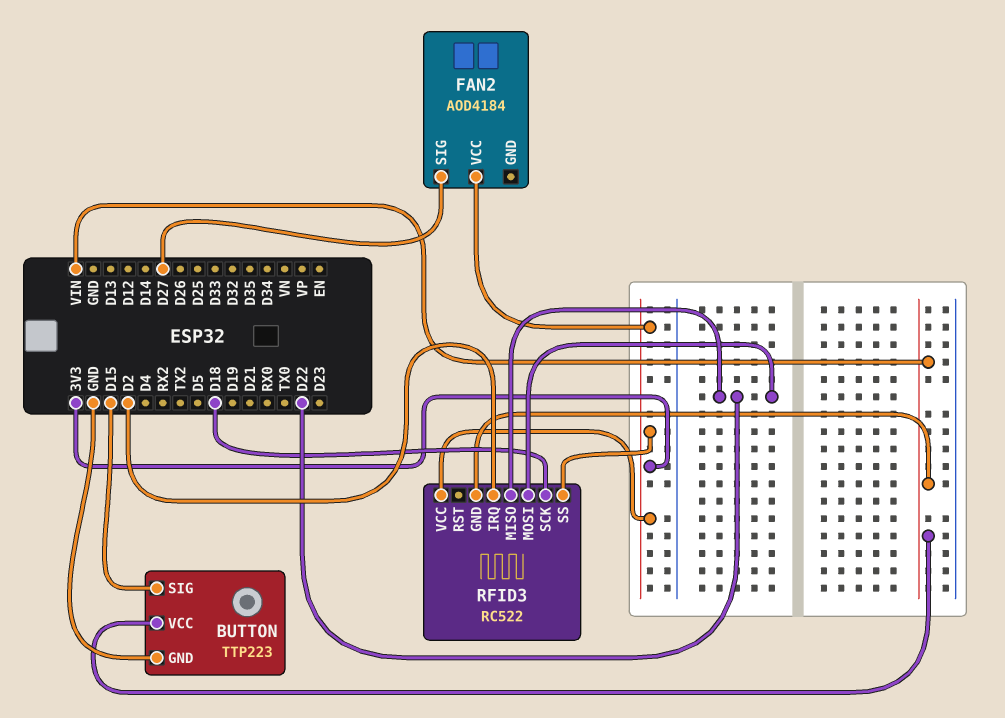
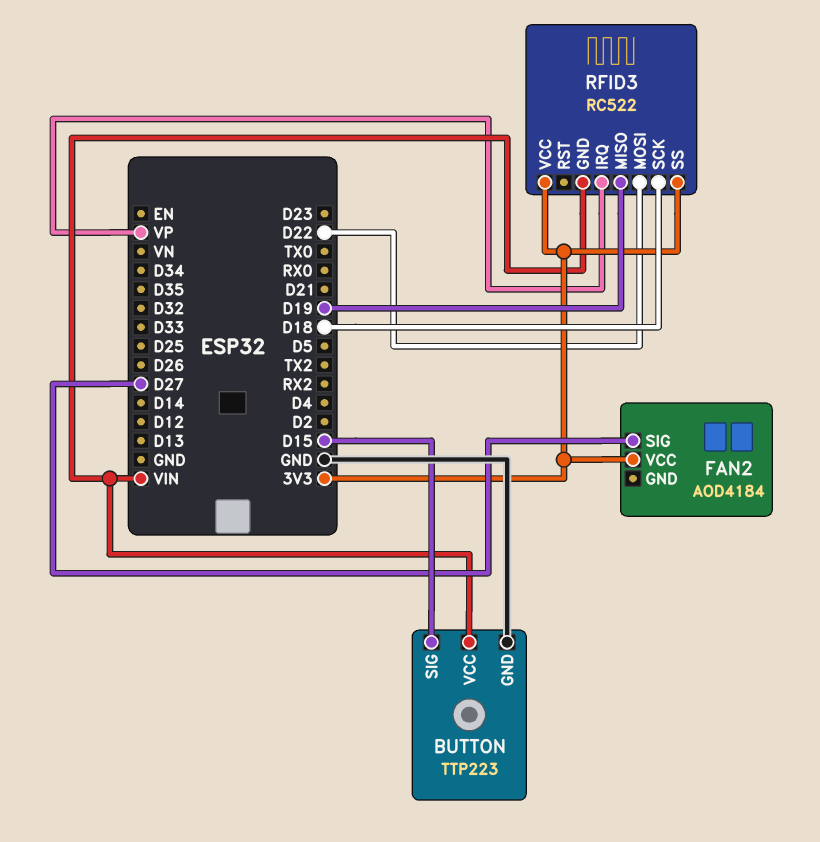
RFID3 pin IRQ: D2 -> VP
RFID3 pin MISO: D22 -> D19

